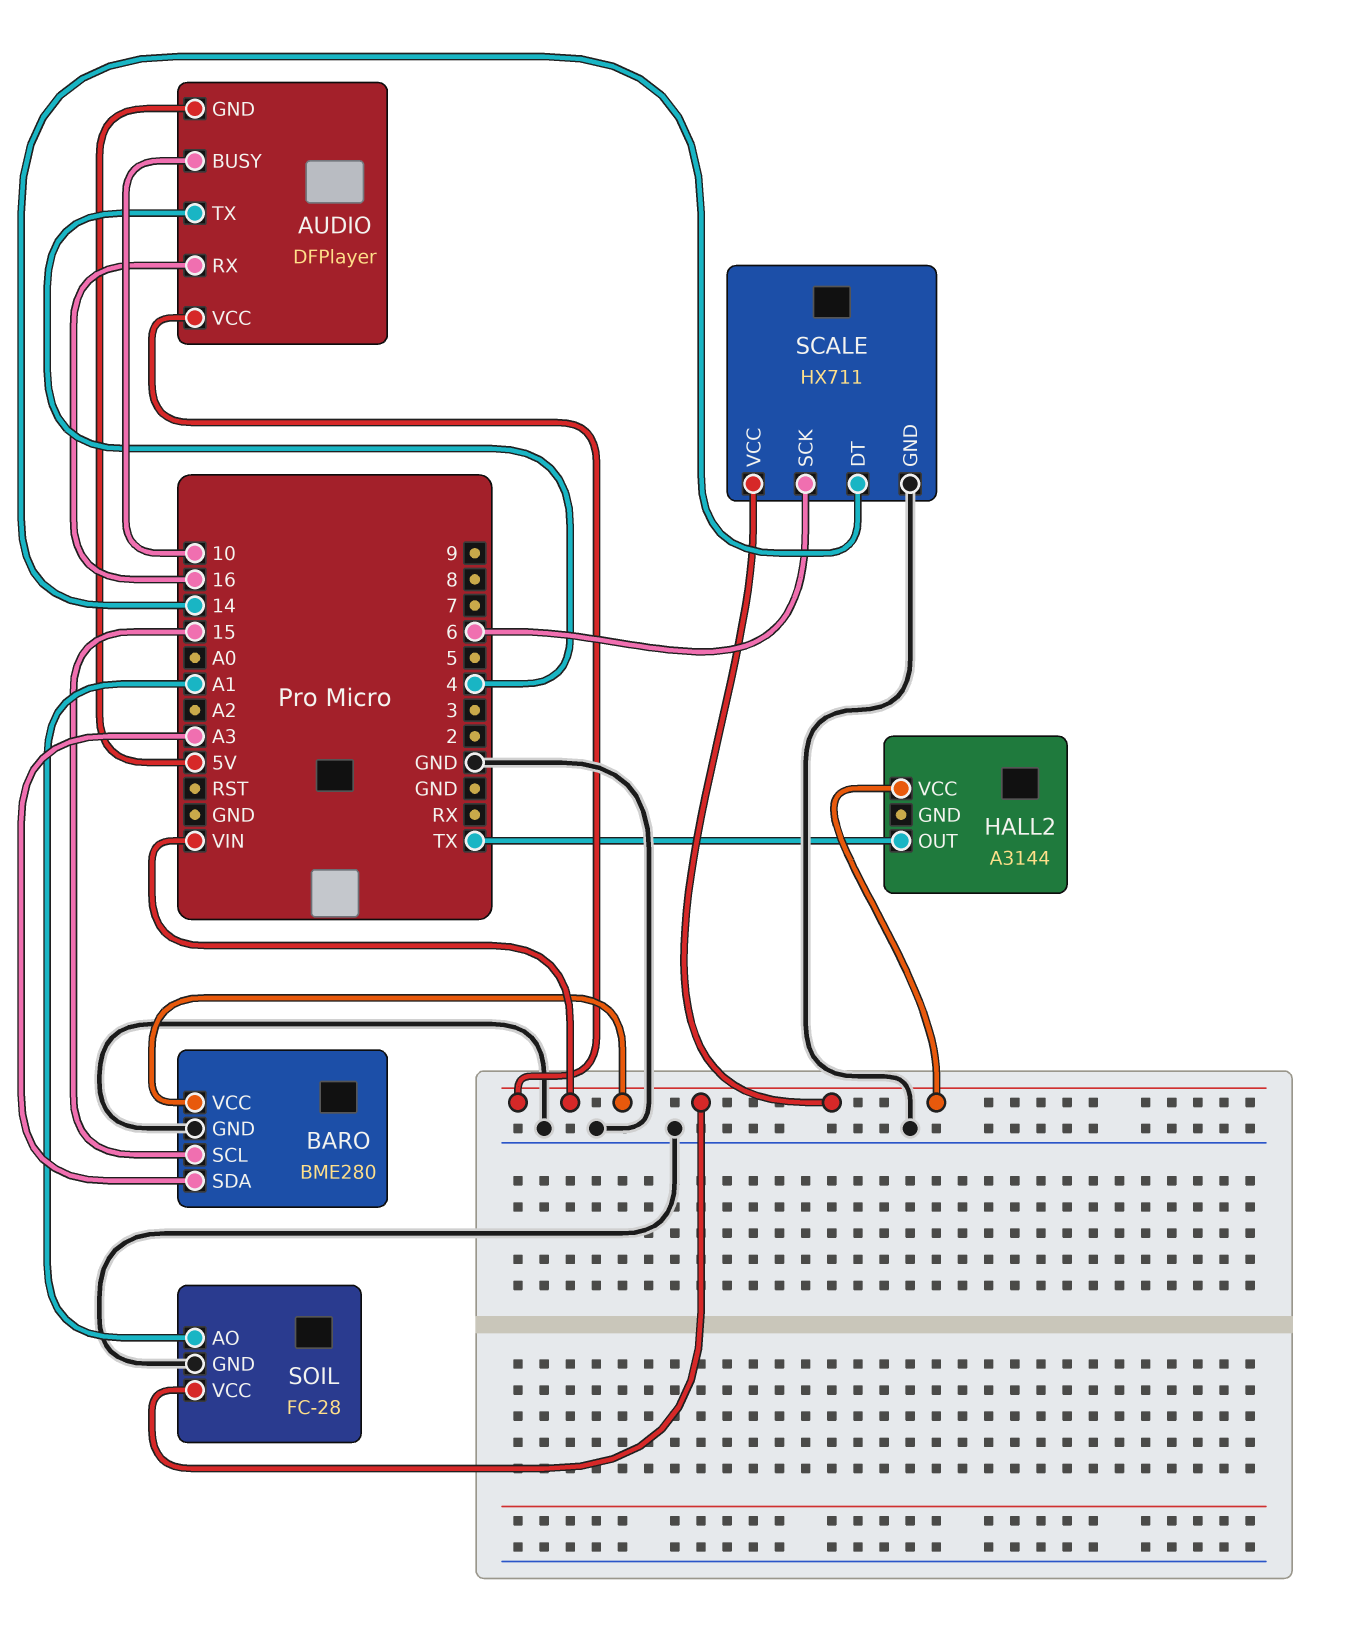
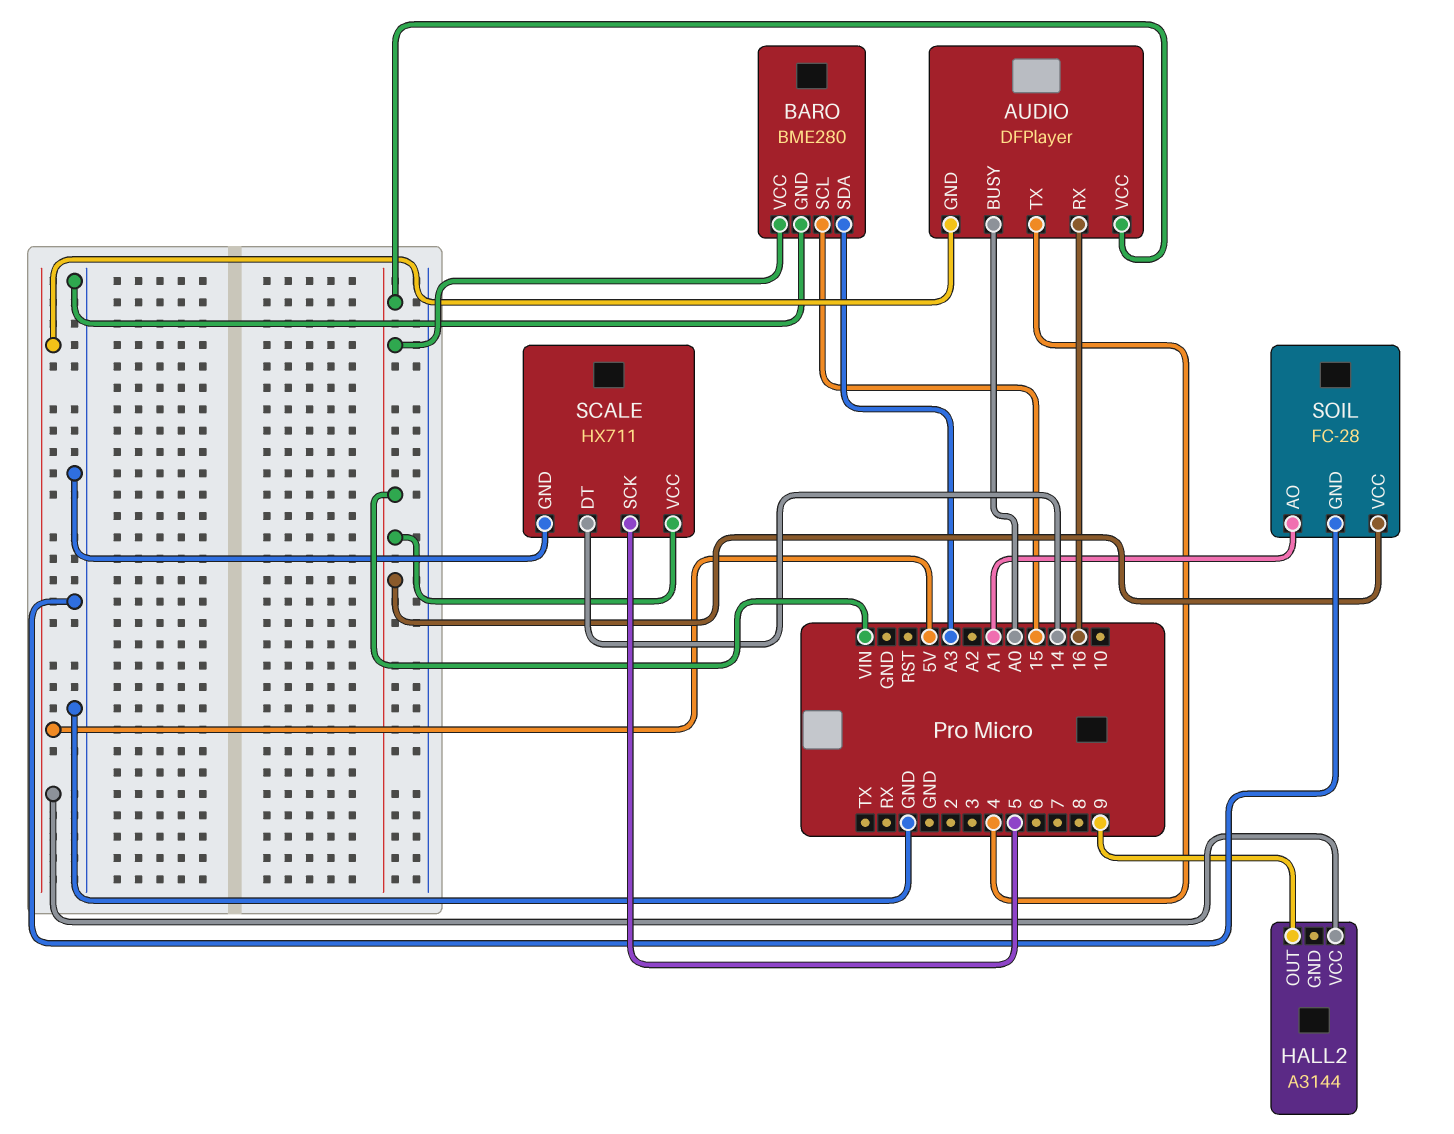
AUDIO pin BUSY: 10 -> A0
HALL2 pin OUT: TX -> 9
HALL2 pin VCC: VIN -> 5V
SCALE pin SCK: 6 -> 5

